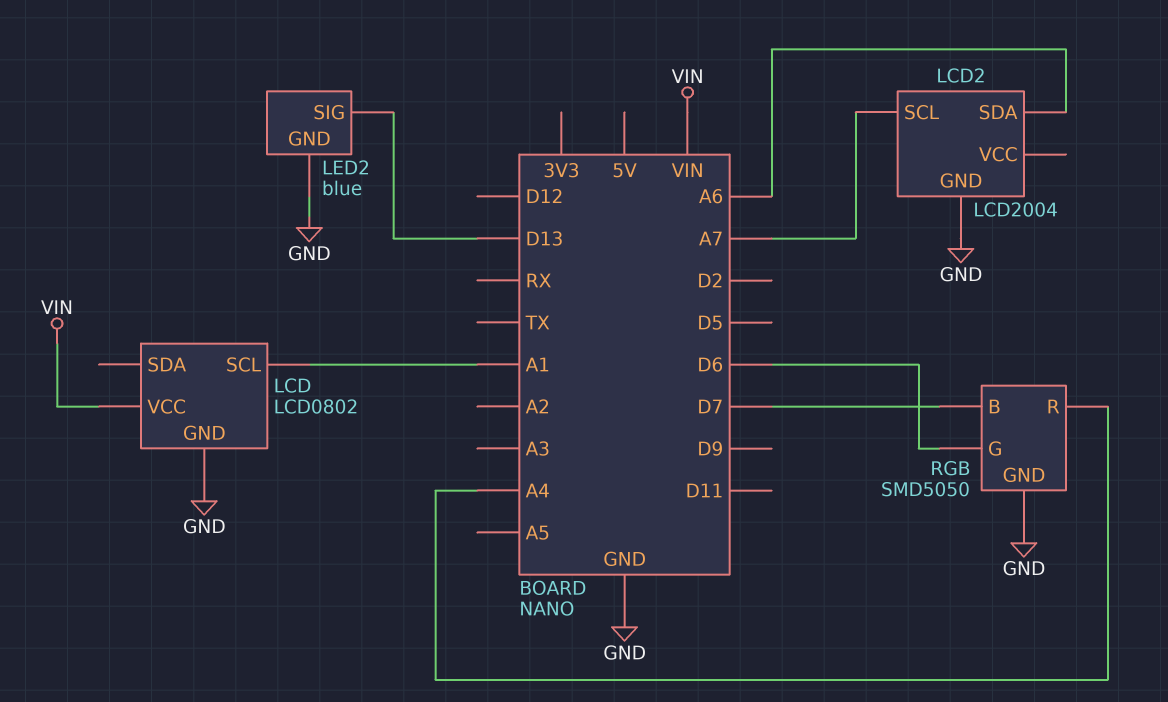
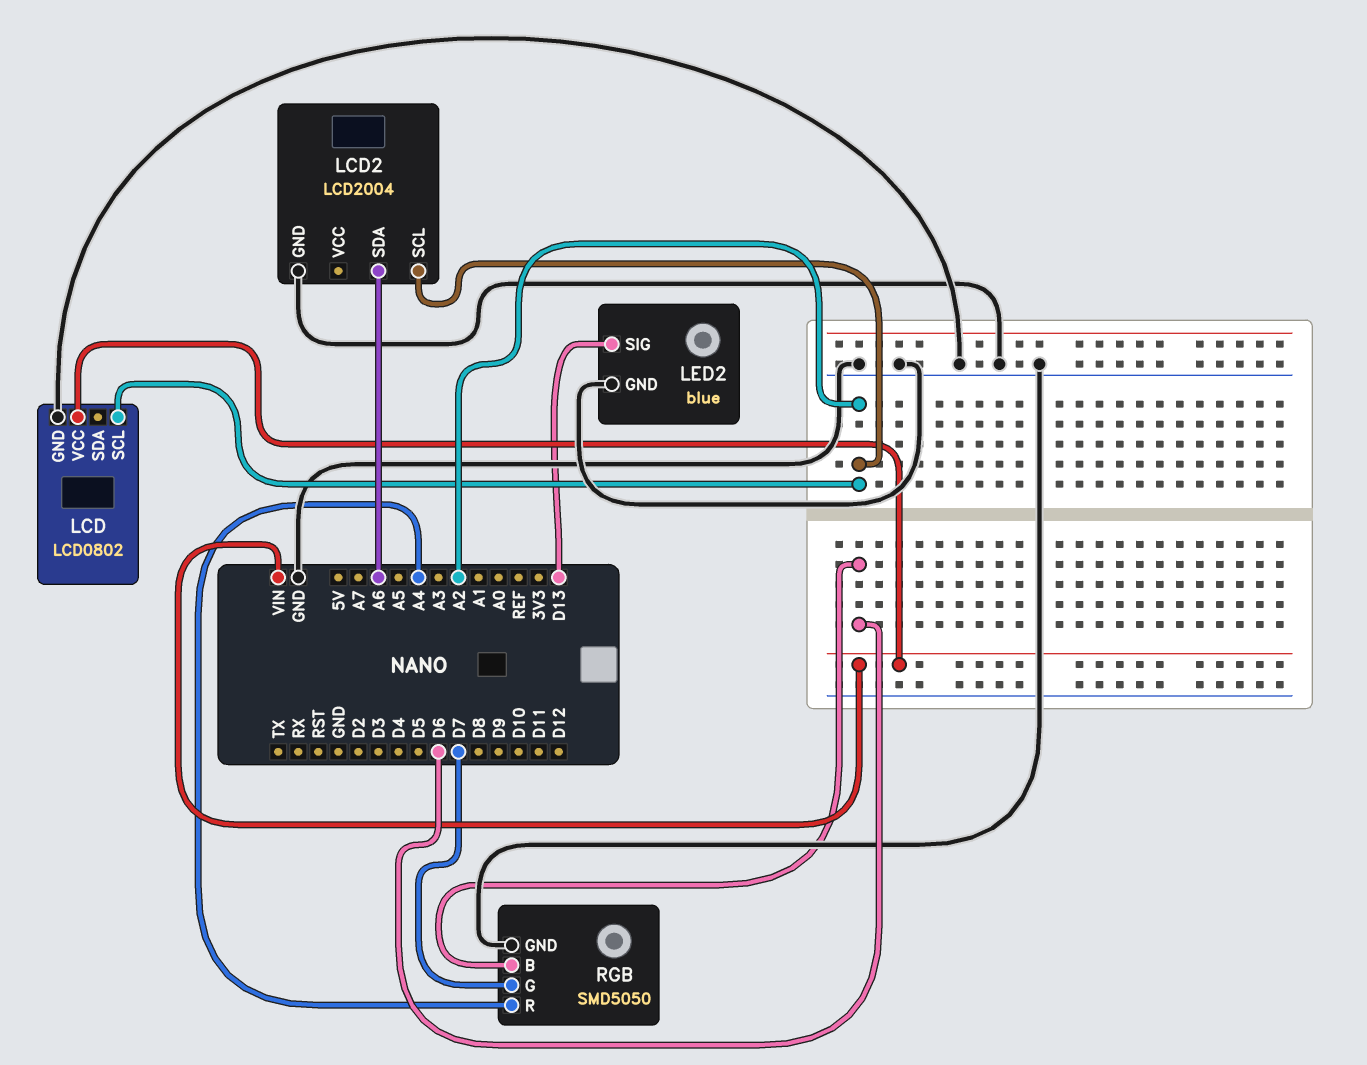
LCD pin SCL: A1 -> A2
LCD2 pin SCL: A7 -> A2
RGB pin B: D7 -> D6
RGB pin G: D6 -> D7

